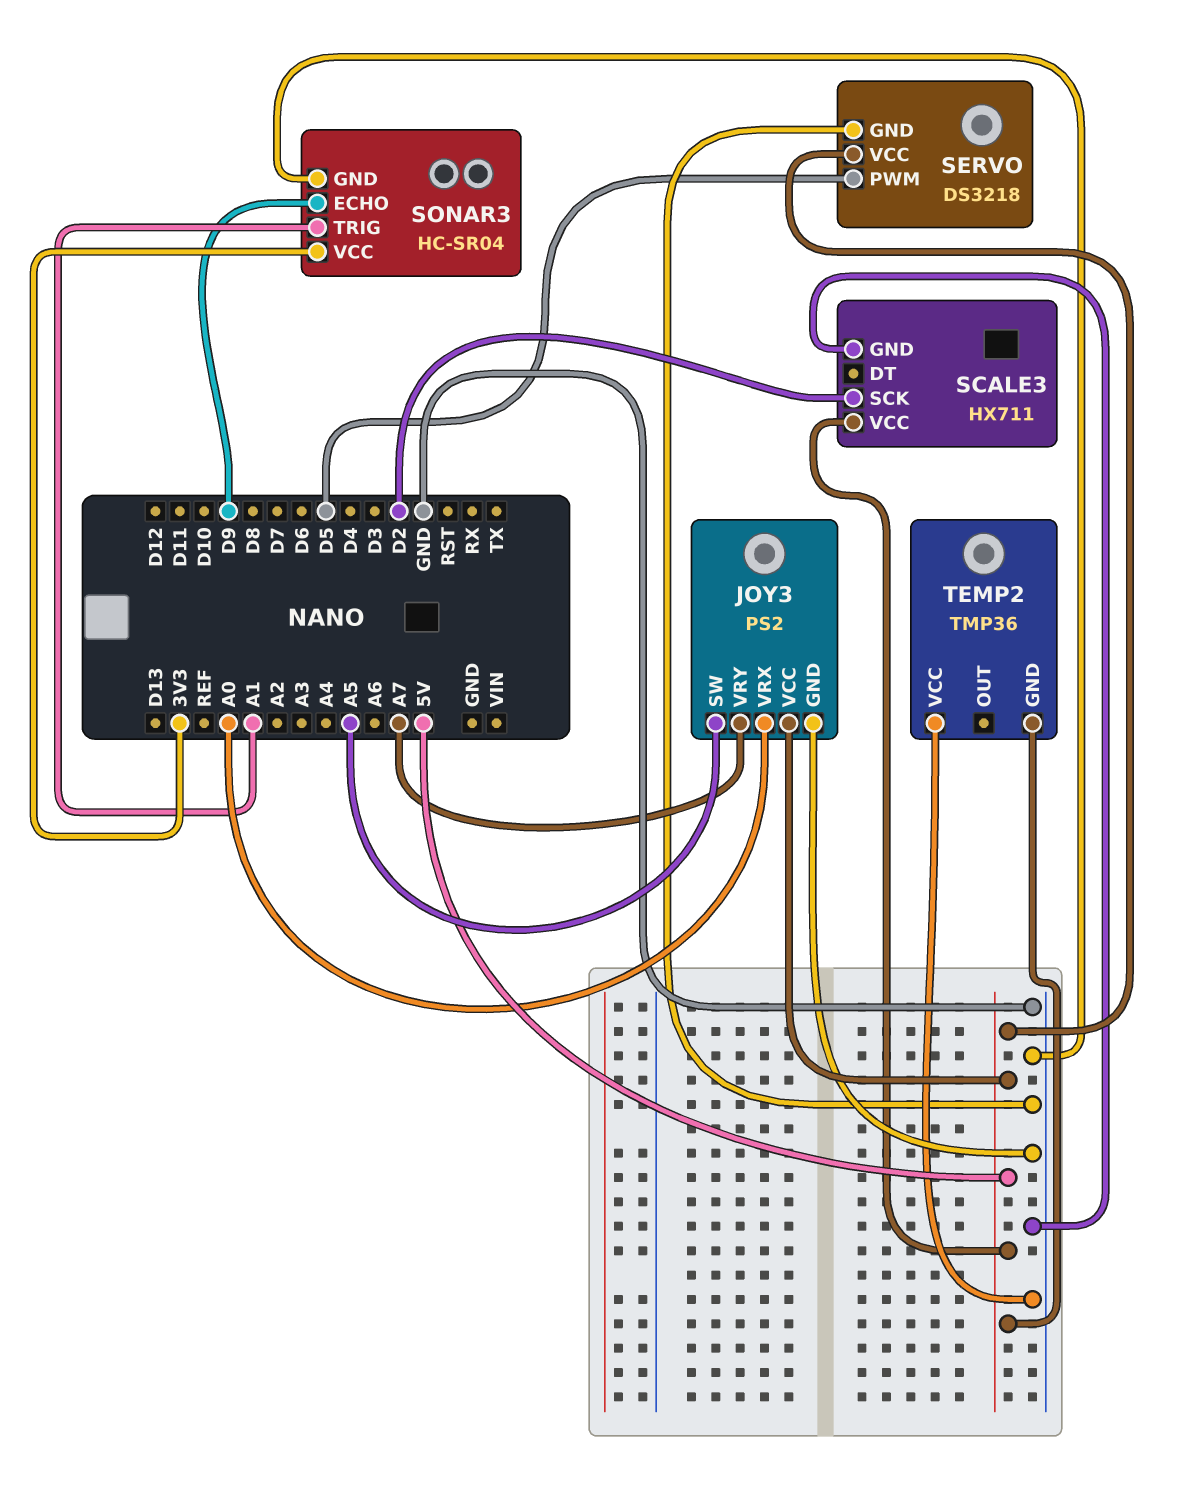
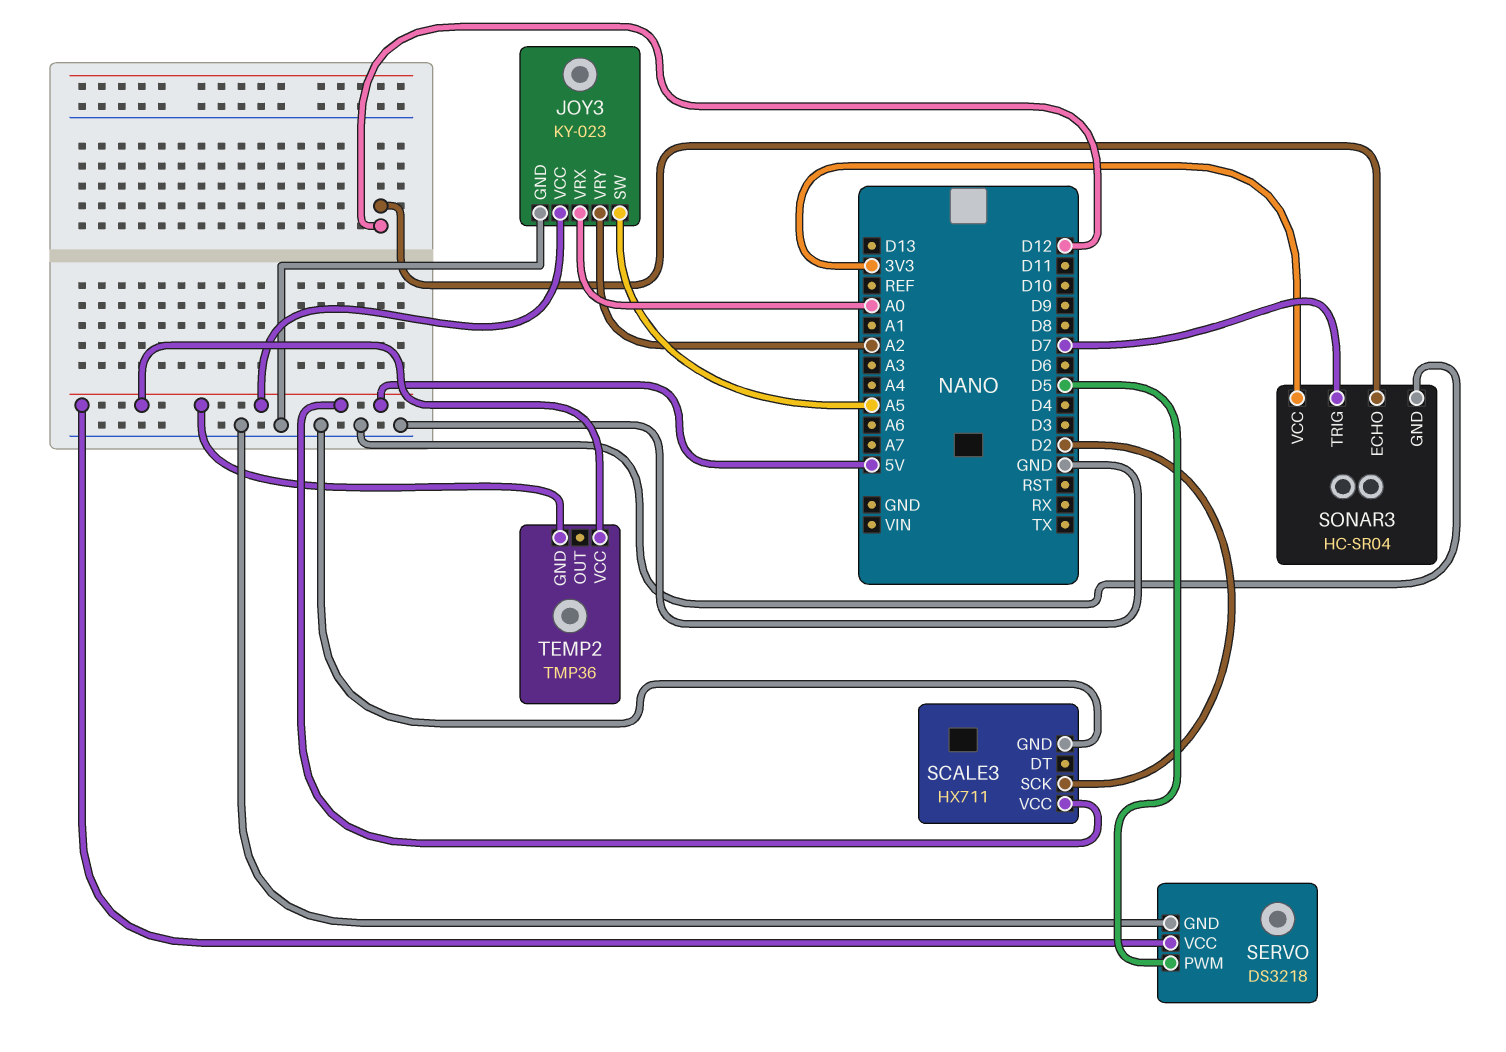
JOY3: PS2 -> KY-023
JOY3 pin VRY: A7 -> A2
SONAR3 pin ECHO: D9 -> D12
SONAR3 pin TRIG: A1 -> D7
TEMP2 pin VCC: GND -> 5V

